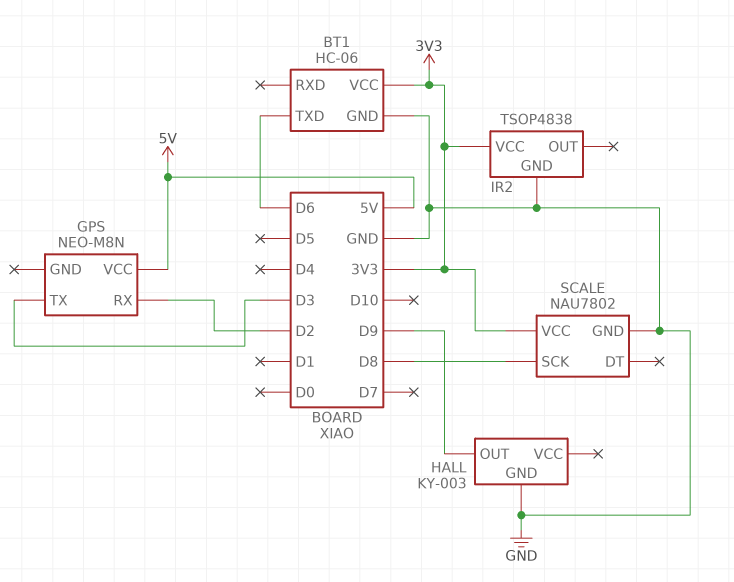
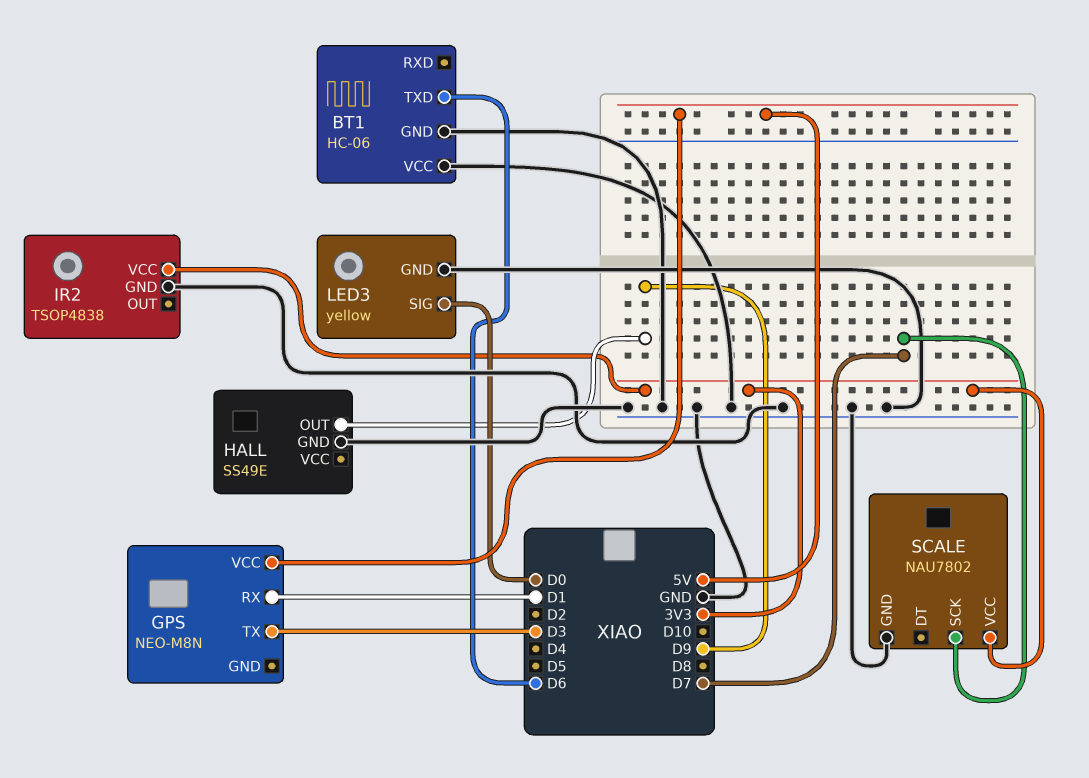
BT1 pin VCC: 3V3 -> GND
GPS pin RX: D2 -> D1
HALL: KY-003 -> SS49E
LED3: none -> yellow
LED3 pin GND: none -> GND
LED3 pin SIG: none -> D0
SCALE pin SCK: D8 -> D7

